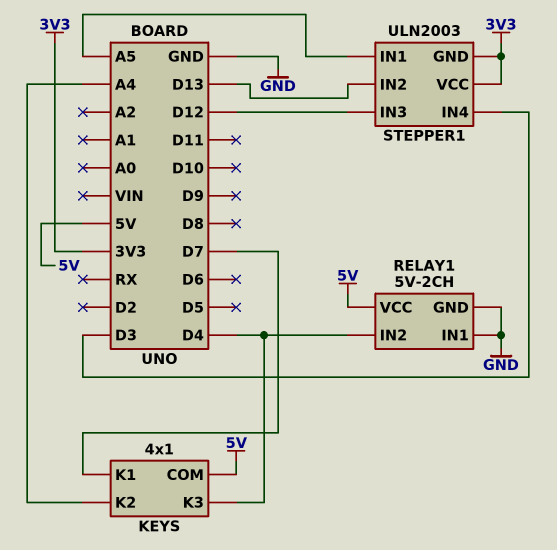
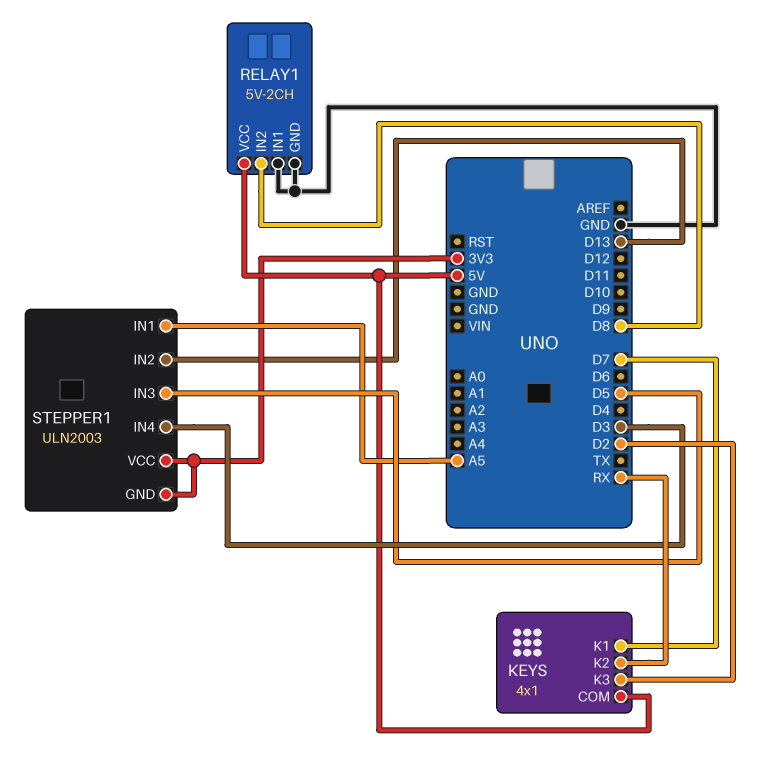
KEYS pin K2: A4 -> RX
KEYS pin K3: D4 -> D2
RELAY1 pin IN2: D4 -> D8
STEPPER1 pin IN3: D12 -> D5

